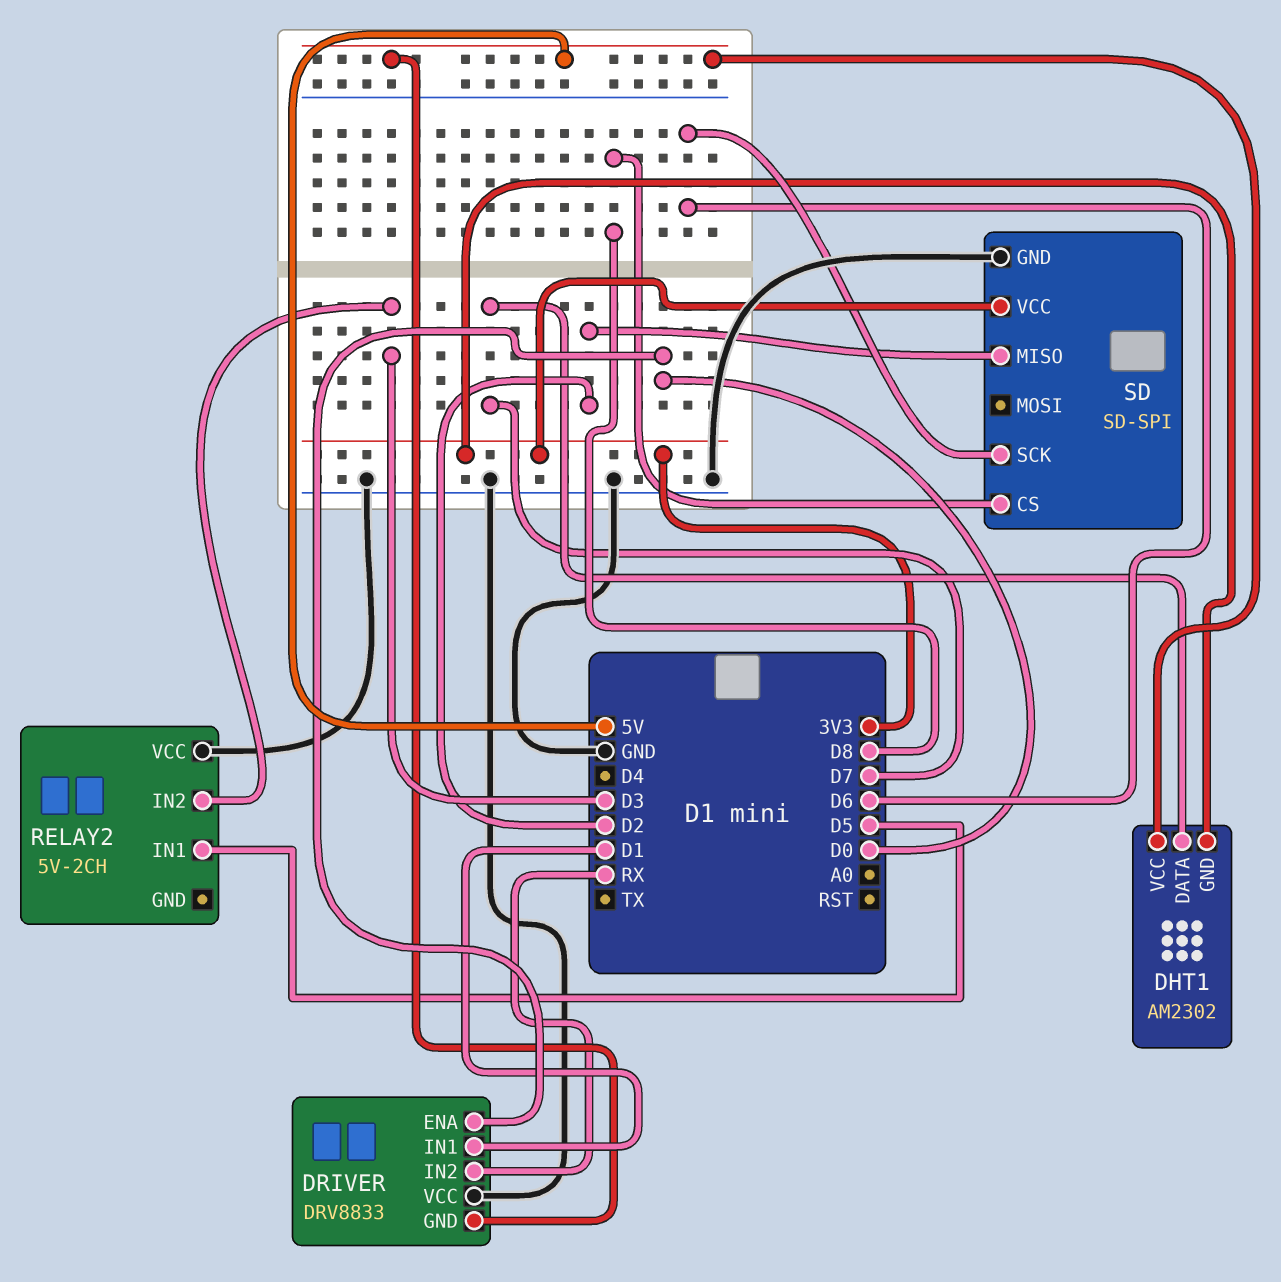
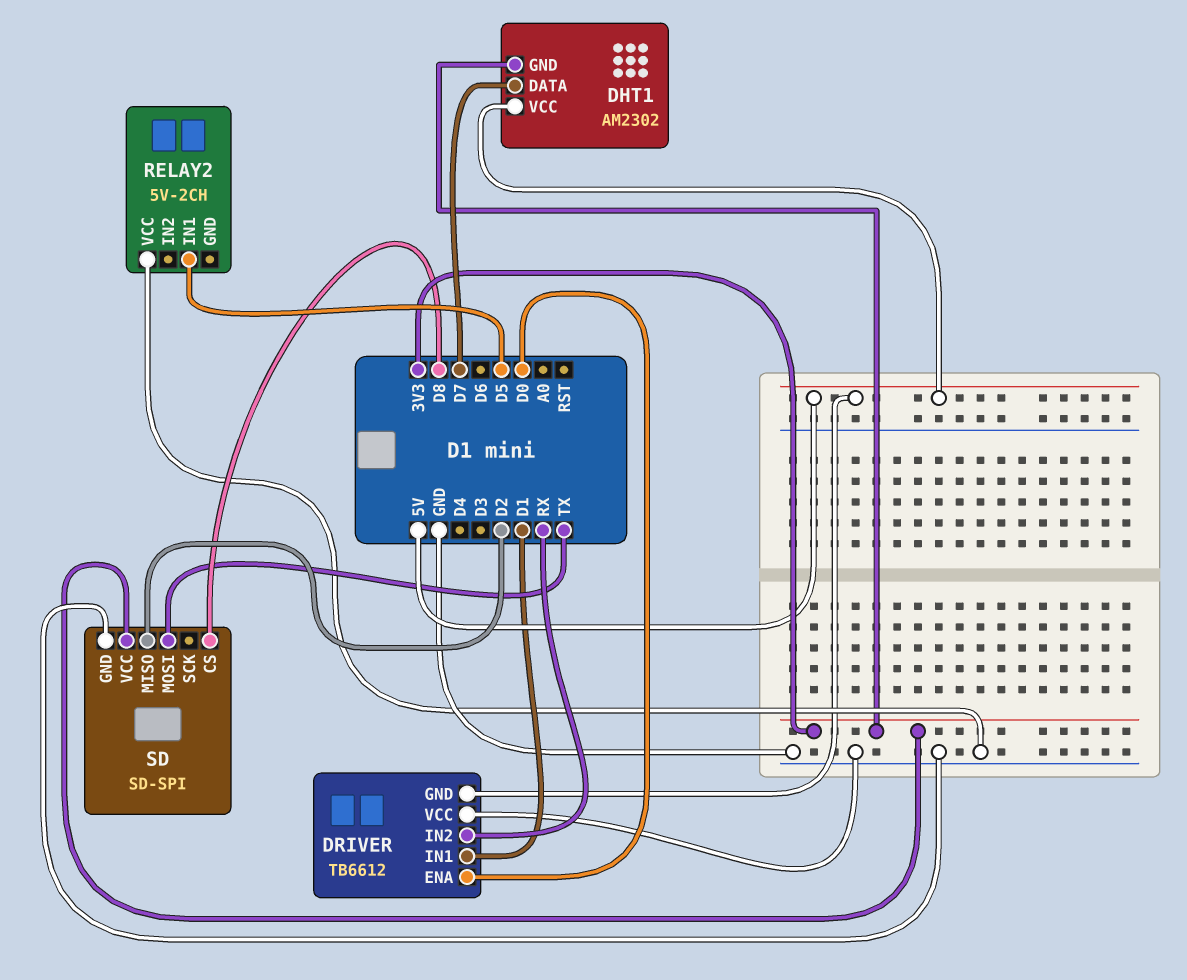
DRIVER: DRV8833 -> TB6612
RELAY2 pin IN2: D3 -> none
SD pin MOSI: none -> TX
SD pin SCK: D6 -> none

